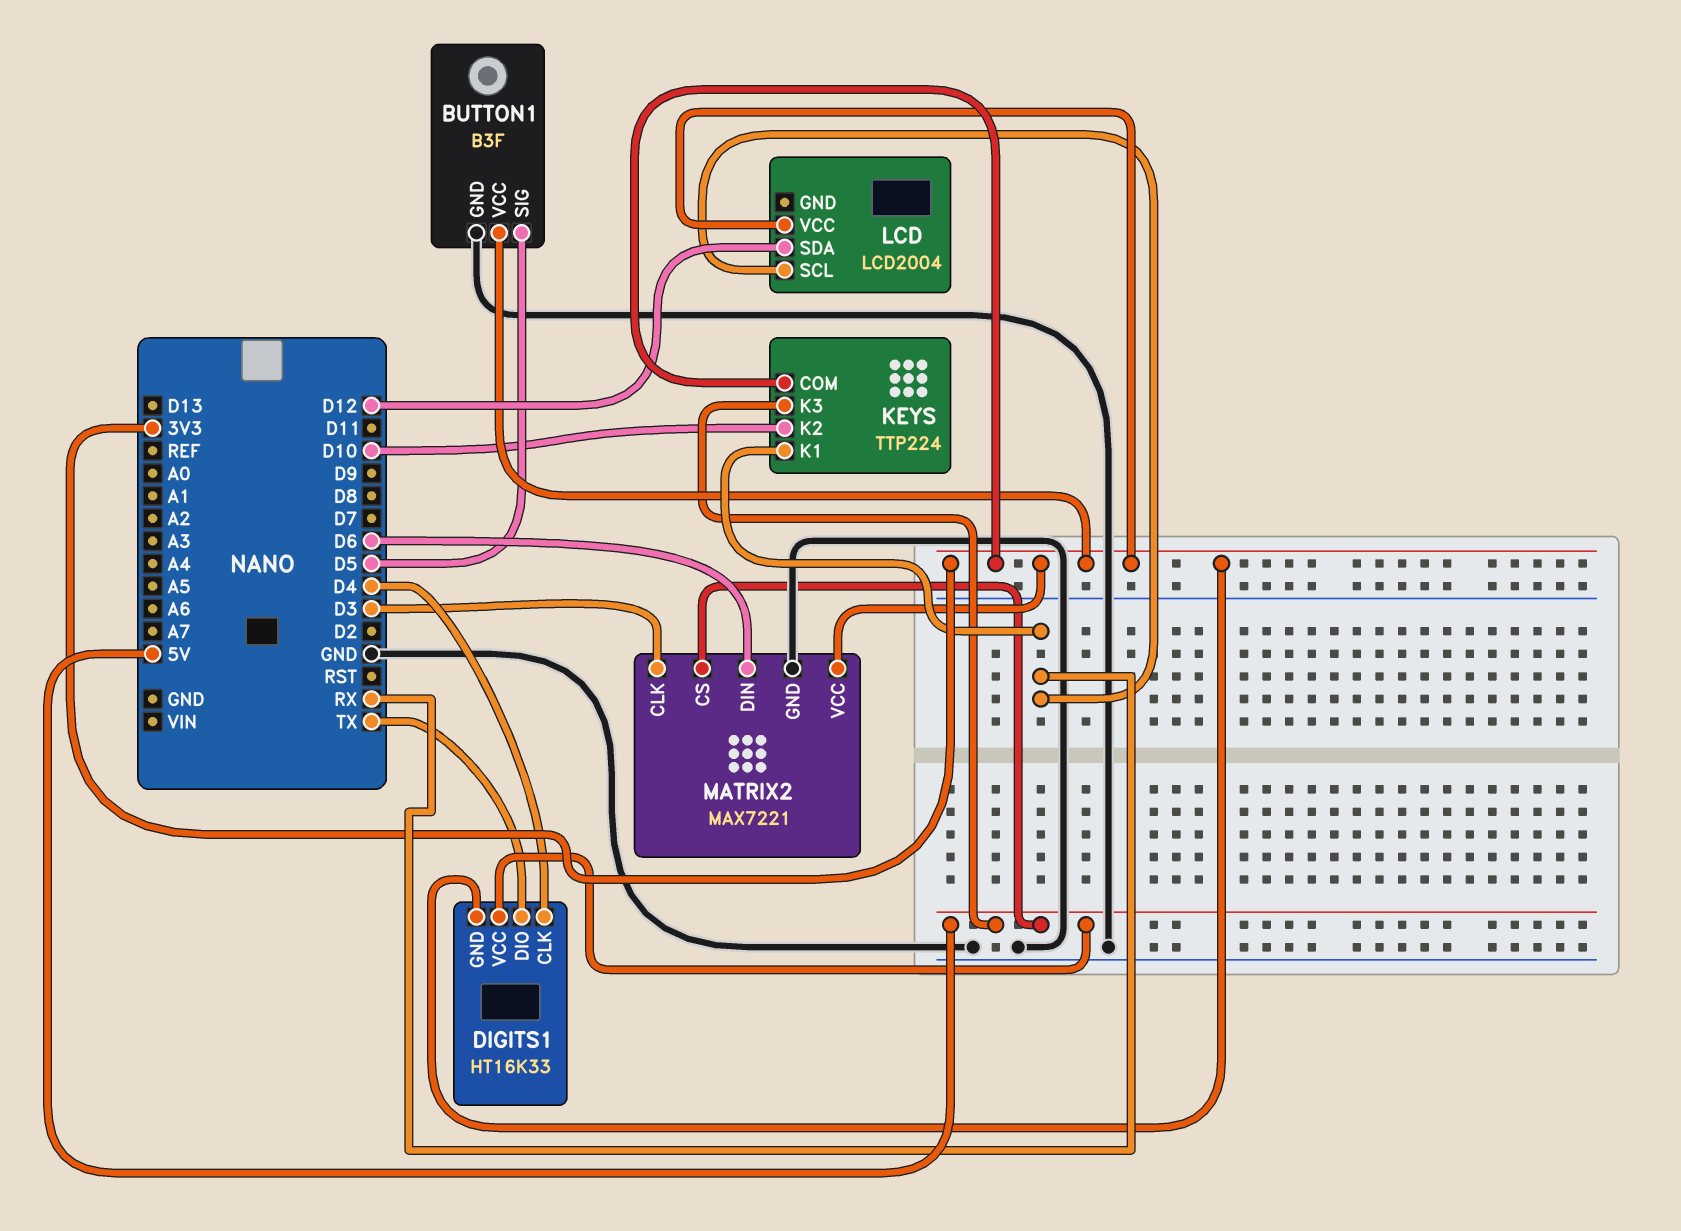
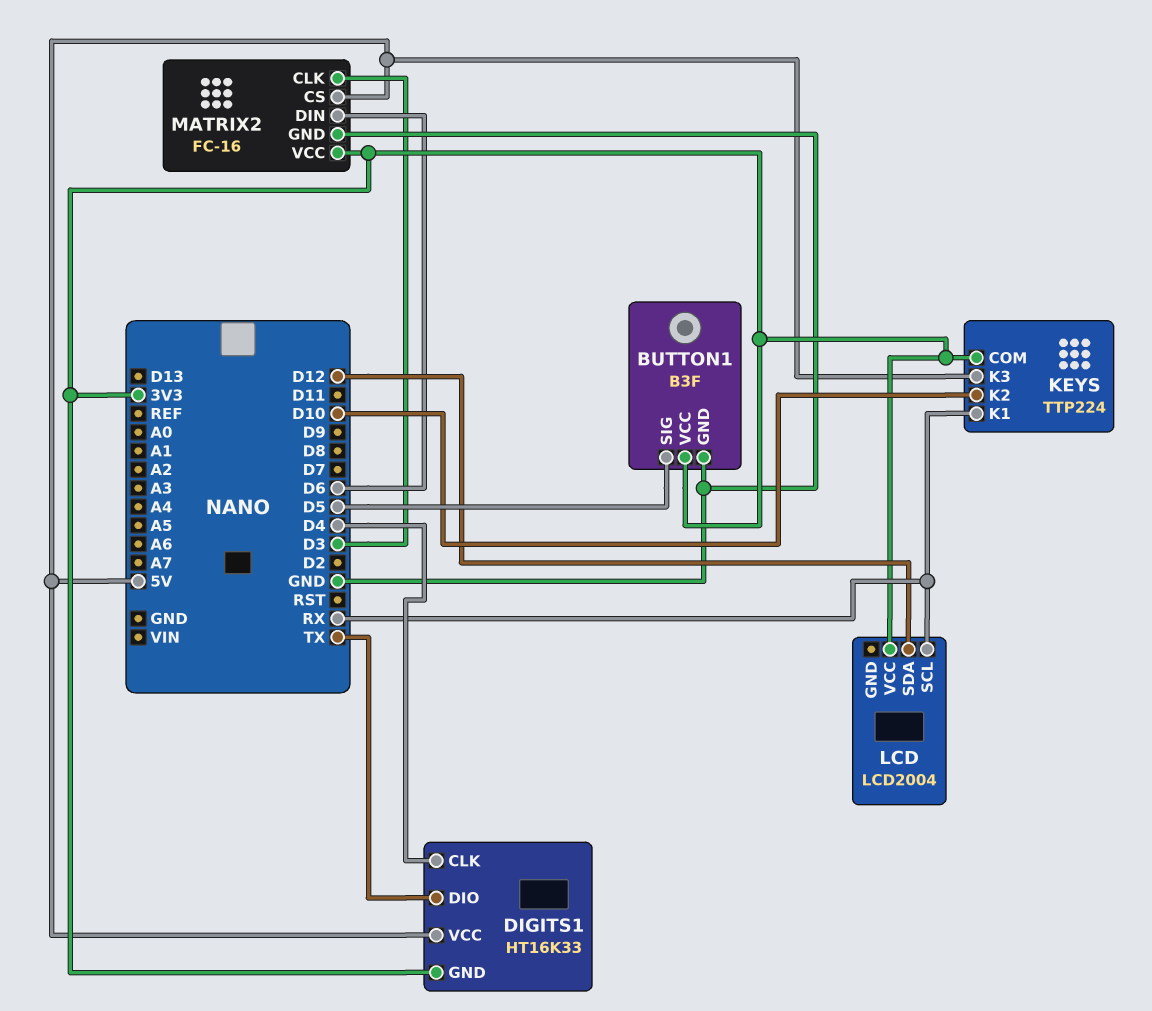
MATRIX2: MAX7221 -> FC-16

